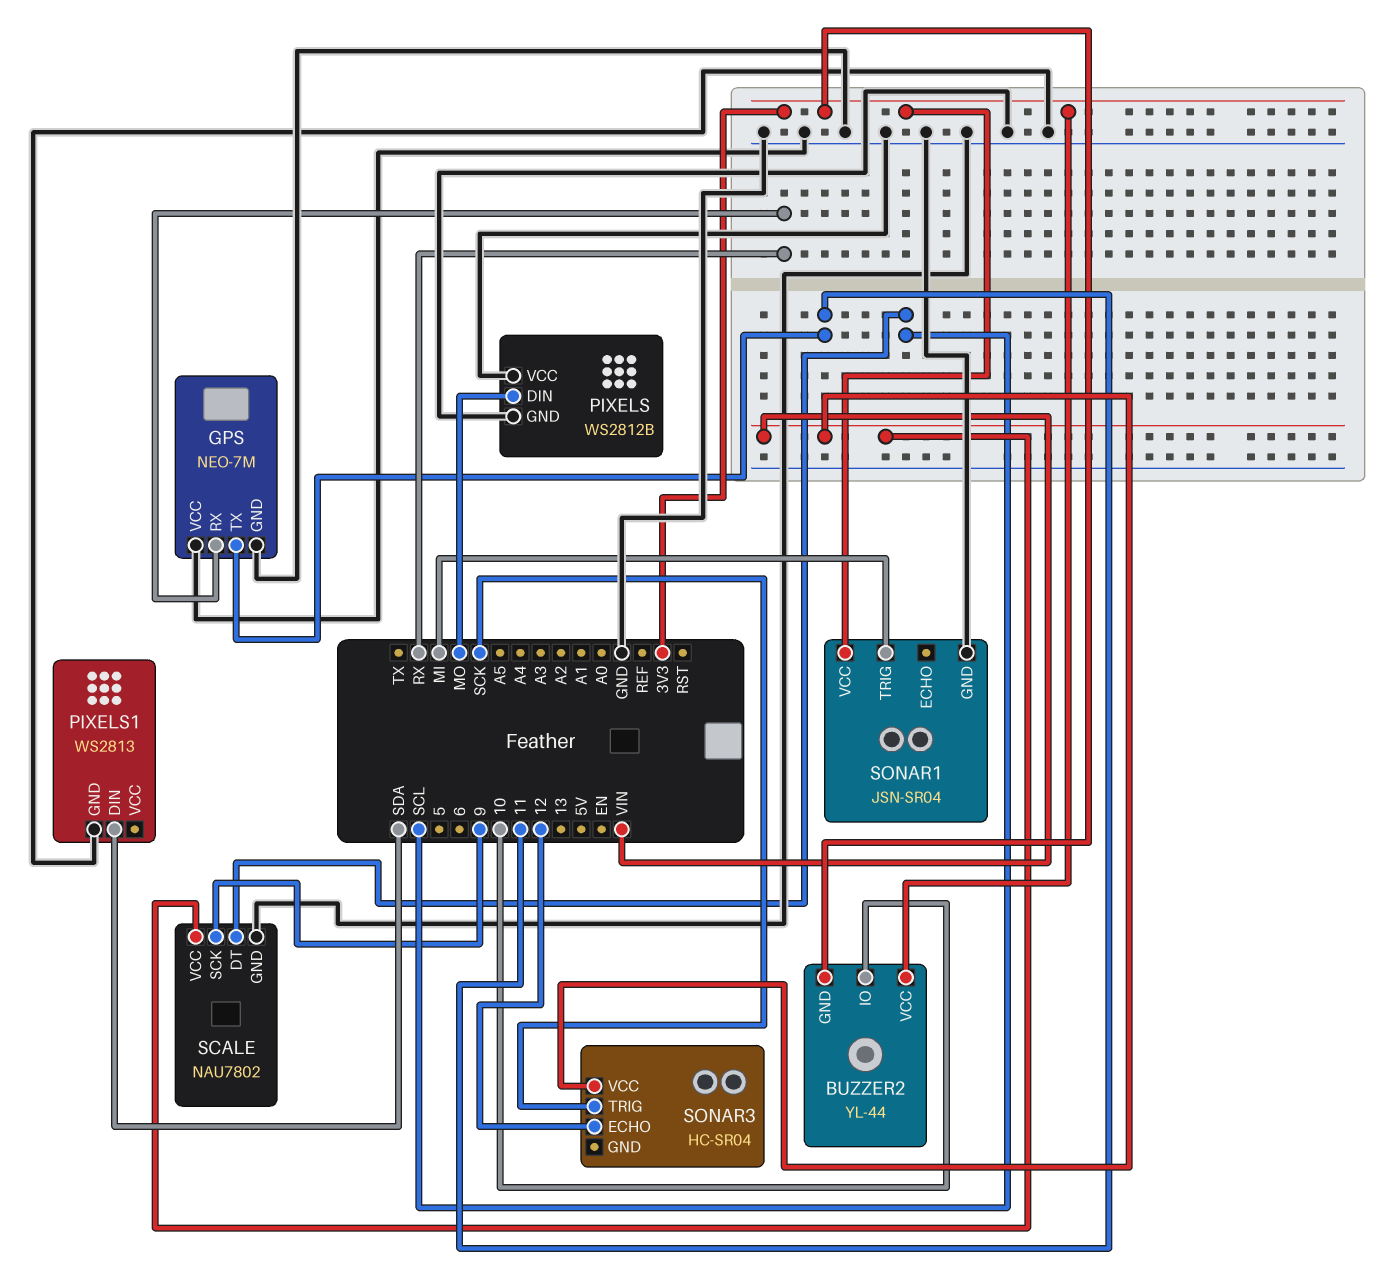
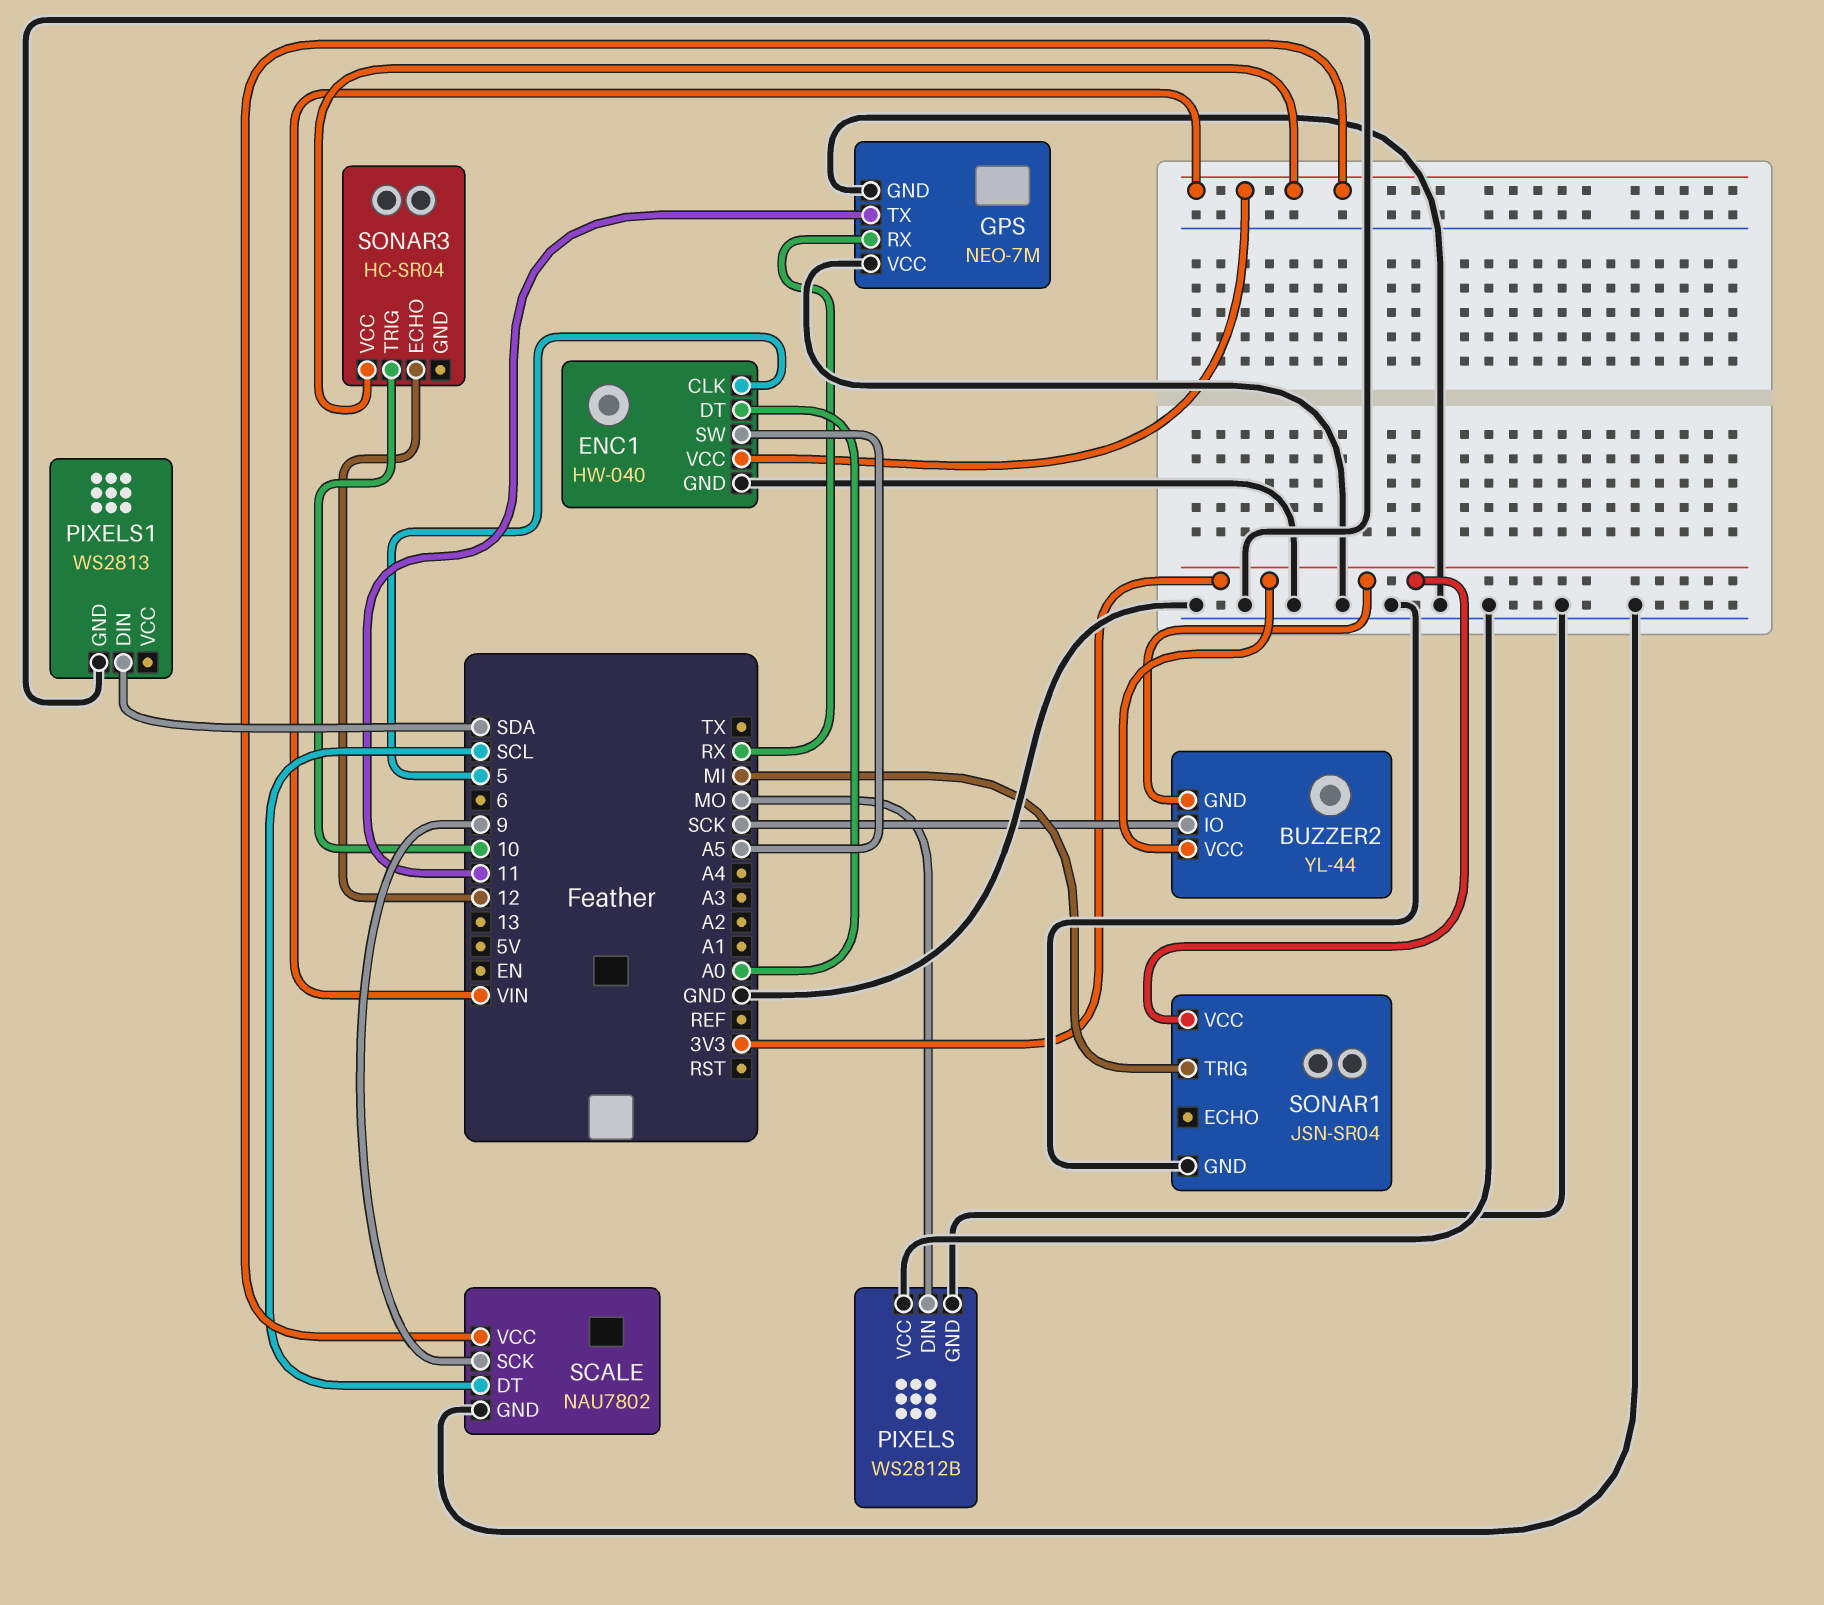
BUZZER2 pin IO: 10 -> SCK
ENC1: none -> HW-040
ENC1 pin CLK: none -> 5
ENC1 pin DT: none -> A0
ENC1 pin GND: none -> GND
ENC1 pin SW: none -> A5
ENC1 pin VCC: none -> VIN
SONAR3 pin TRIG: SCK -> 10

